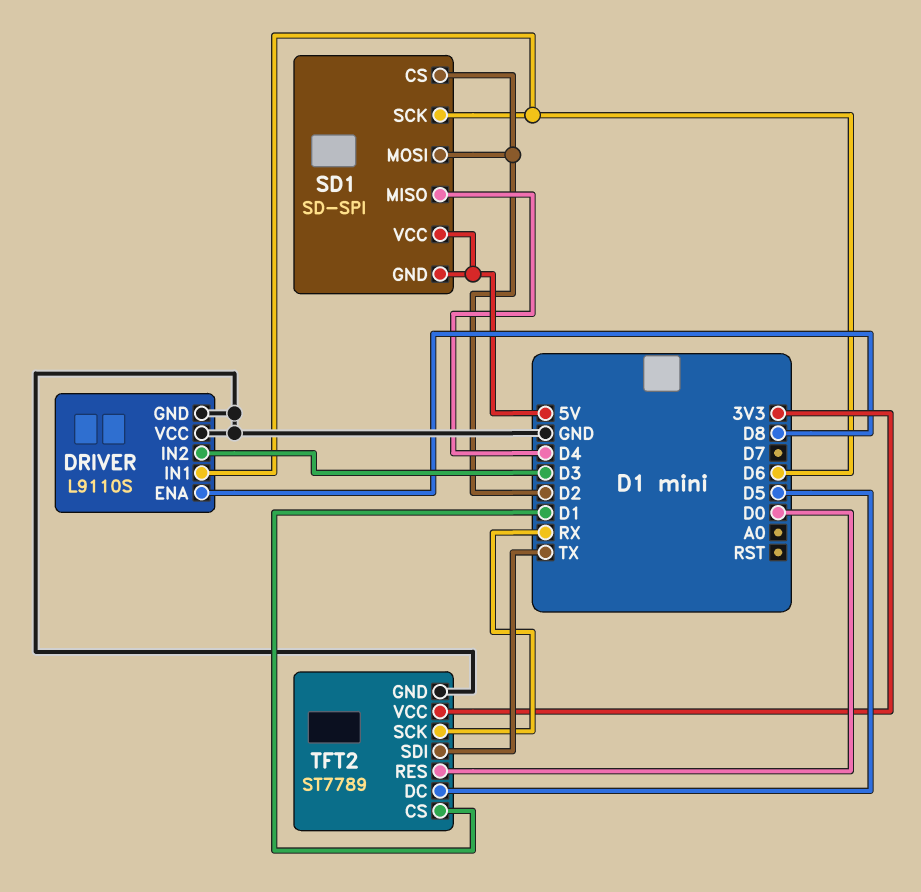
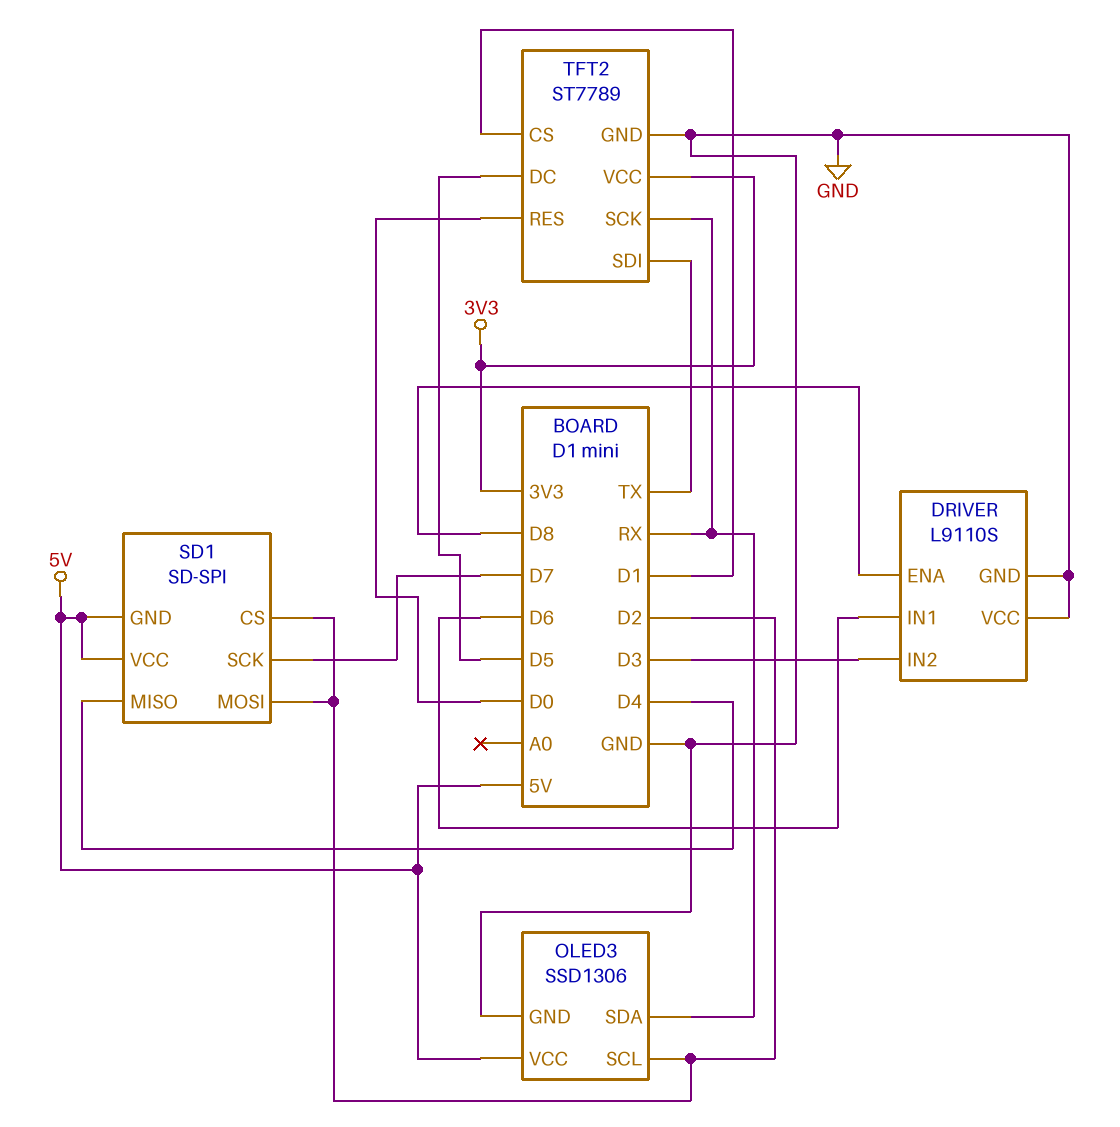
OLED3: none -> SSD1306
OLED3 pin GND: none -> GND
OLED3 pin SCL: none -> D2
OLED3 pin SDA: none -> RX
OLED3 pin VCC: none -> 5V
SD1 pin SCK: D6 -> D7

